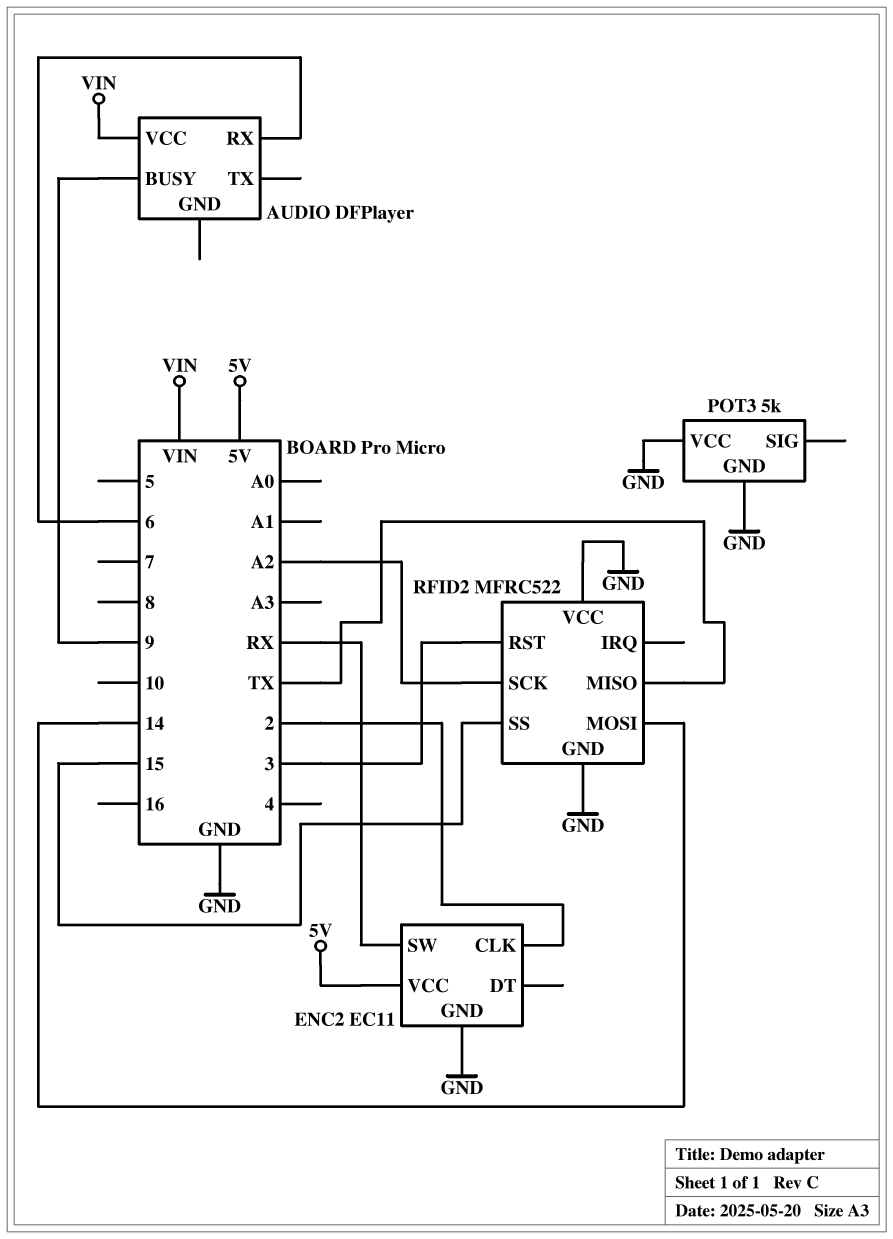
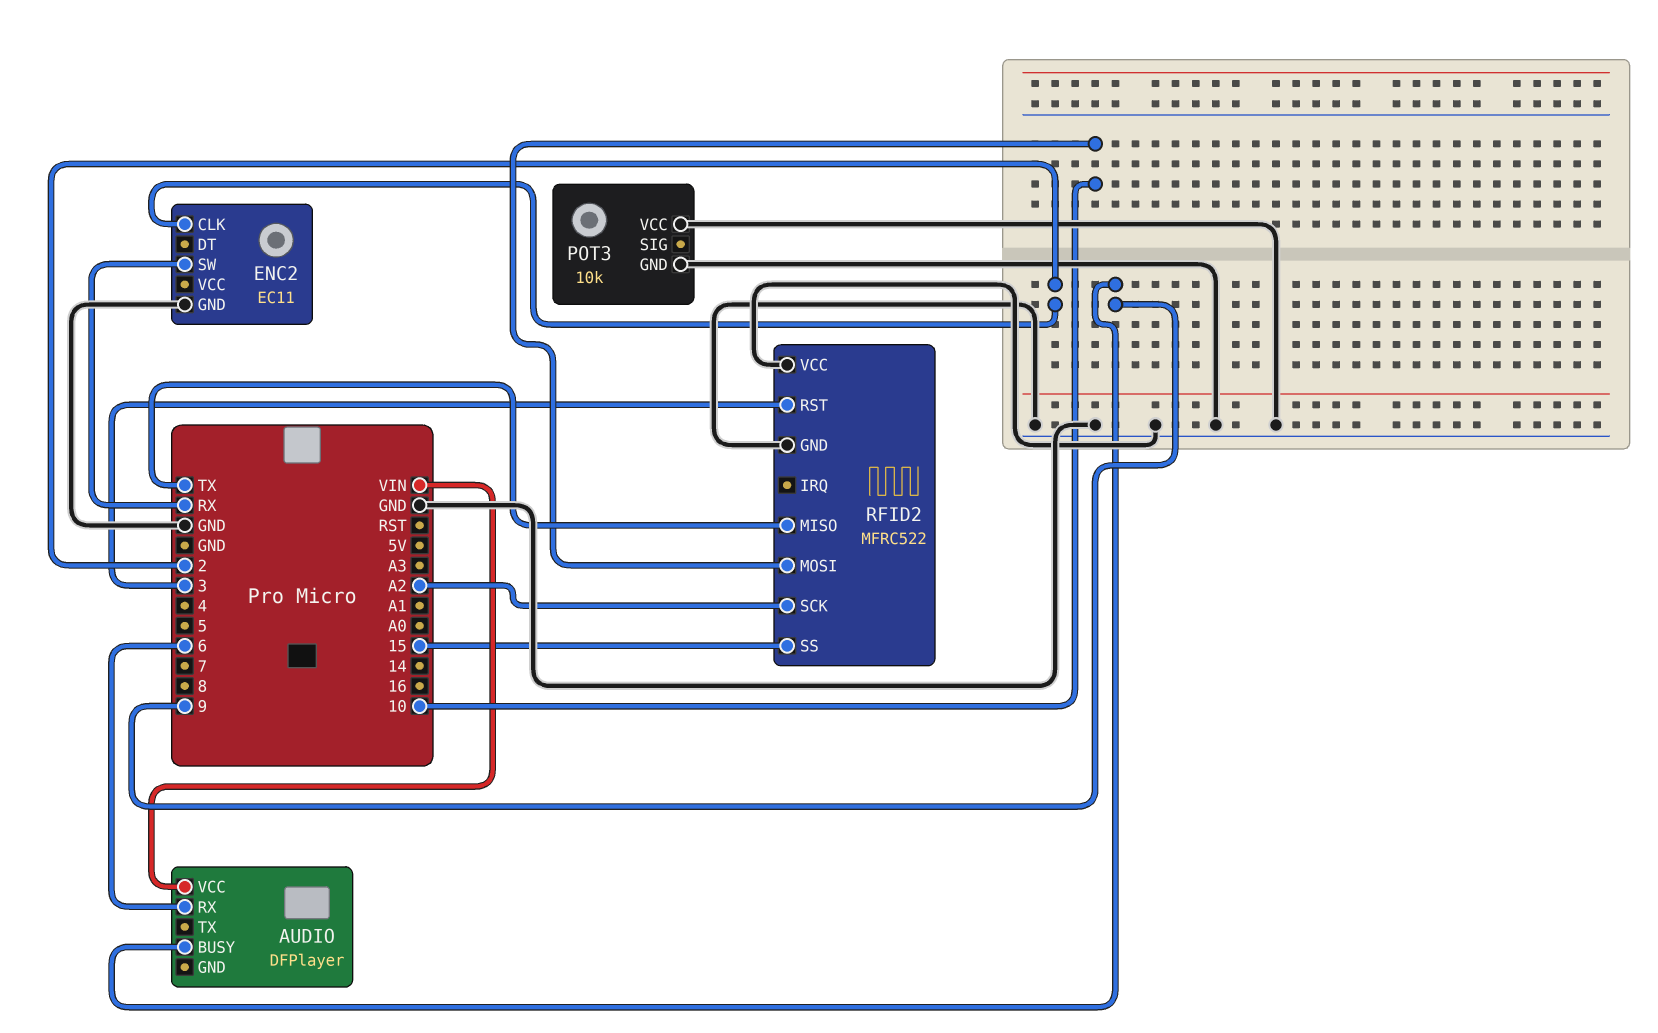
ENC2 pin VCC: 5V -> none
POT3: 5k -> 10k
RFID2 pin MOSI: 14 -> 10

